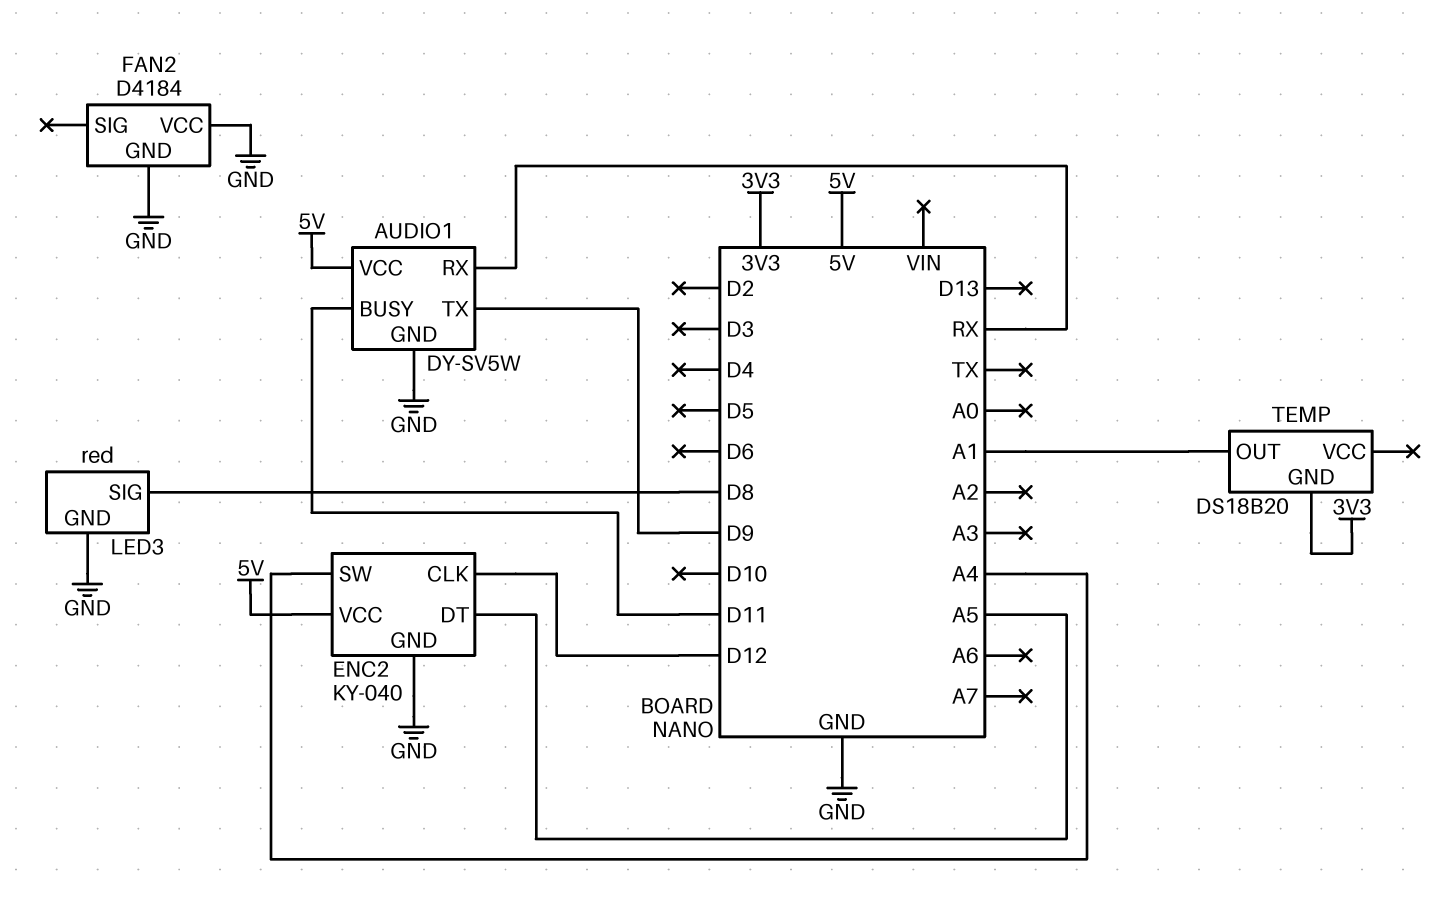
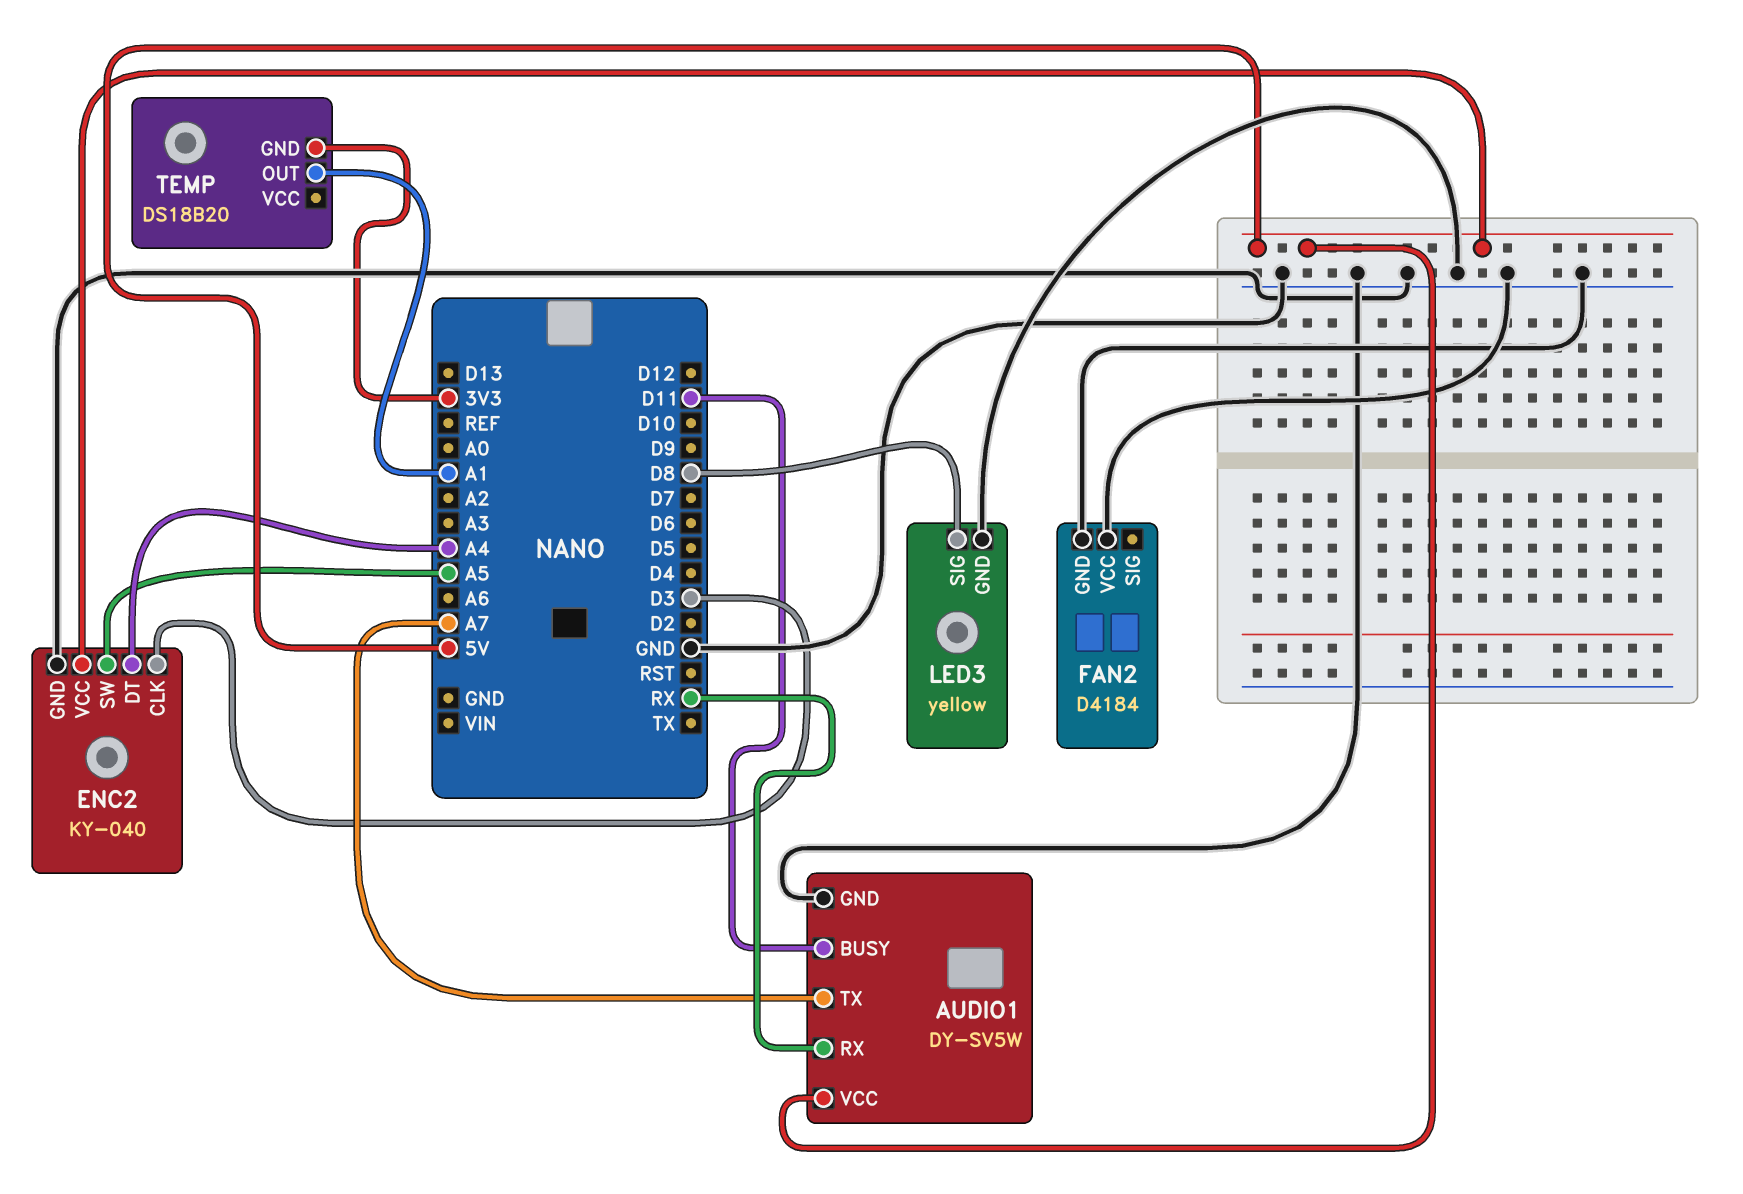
AUDIO1 pin TX: D9 -> A7
ENC2 pin CLK: D12 -> D3
ENC2 pin DT: A5 -> A4
ENC2 pin SW: A4 -> A5
LED3: red -> yellow

